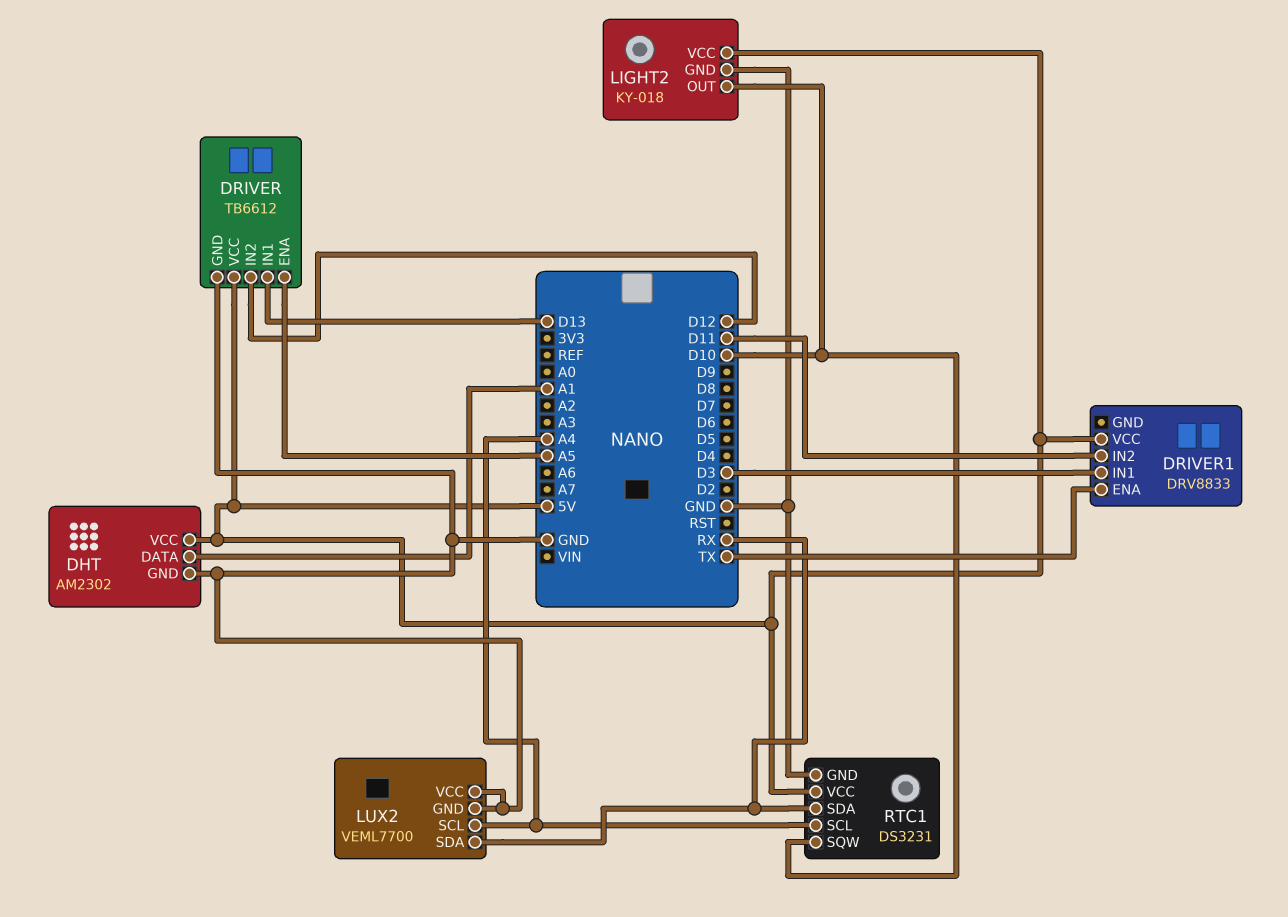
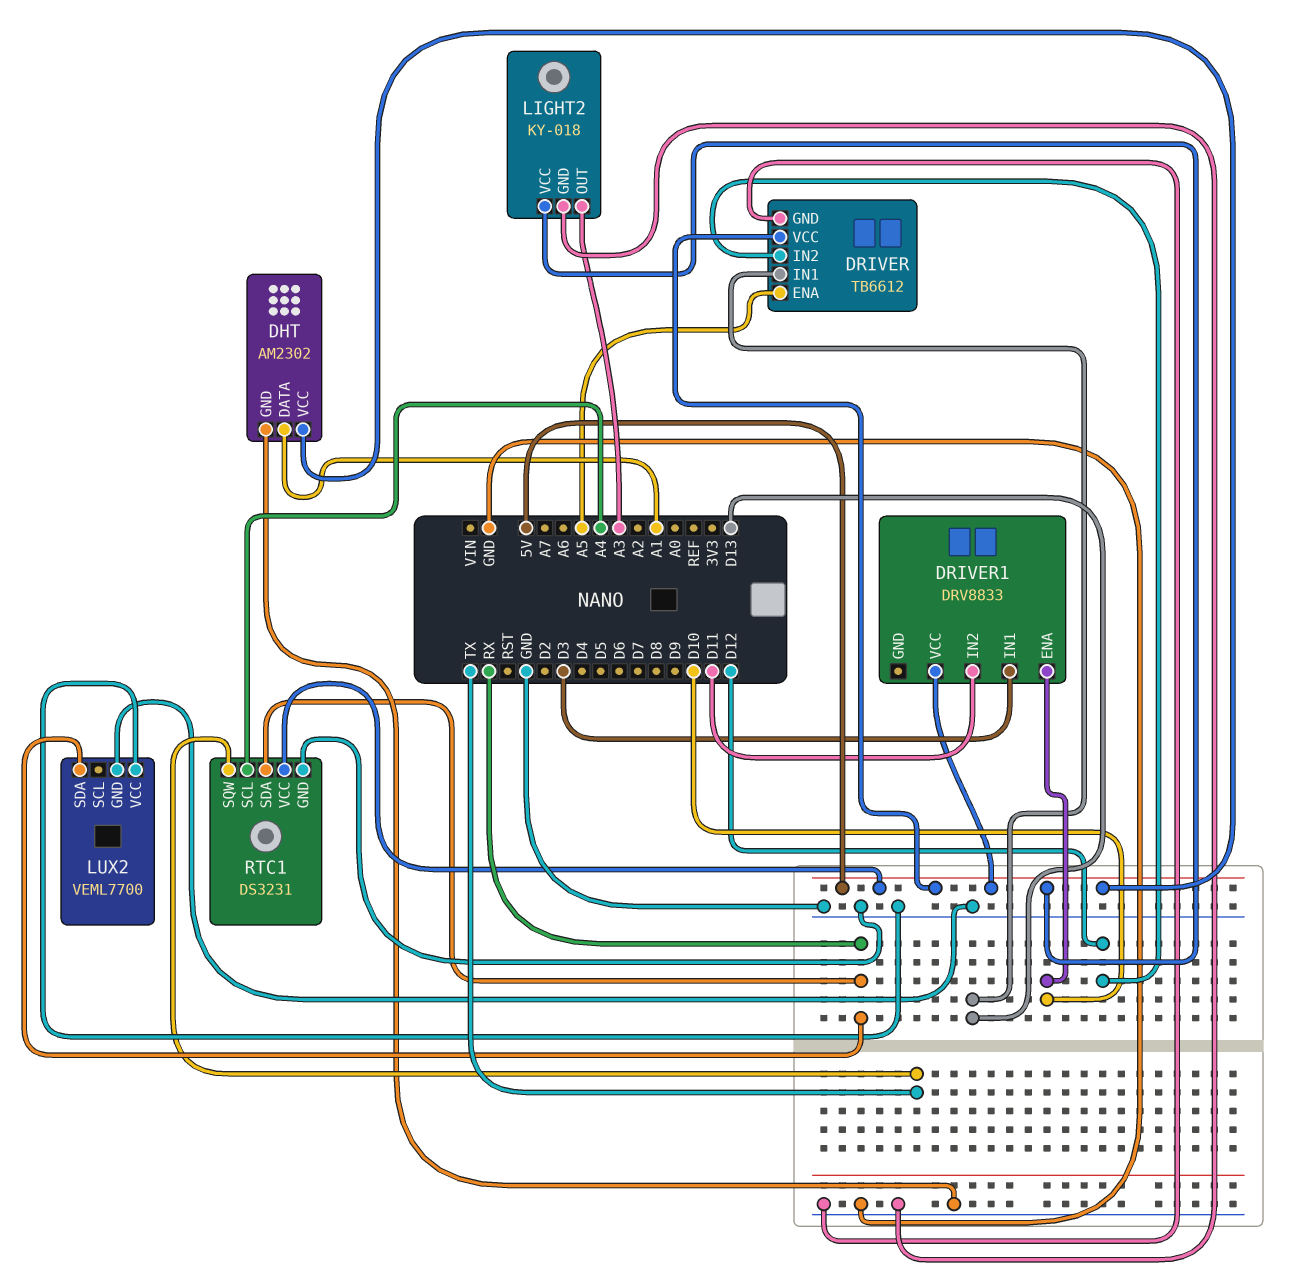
DRIVER1 pin ENA: TX -> D10
LIGHT2 pin OUT: D10 -> A3
LUX2 pin SCL: A4 -> none
RTC1 pin SQW: D10 -> TX

